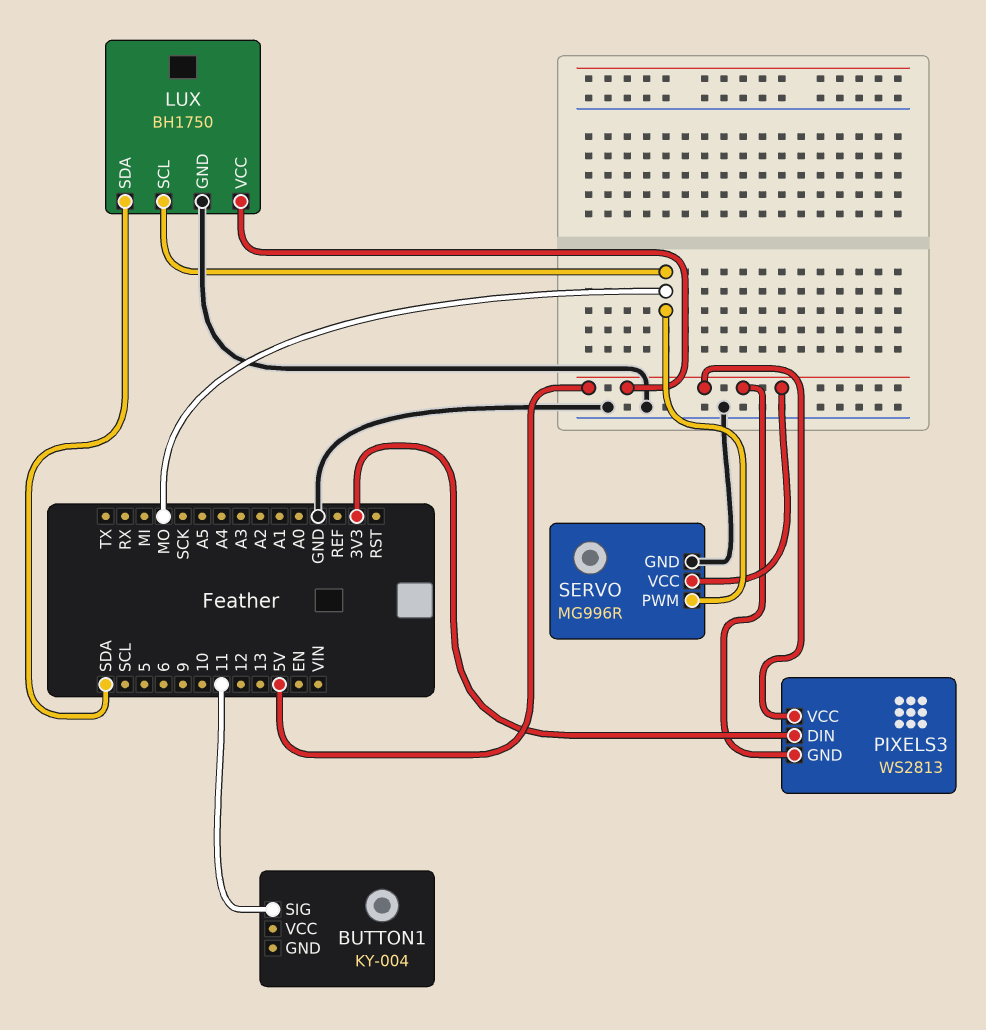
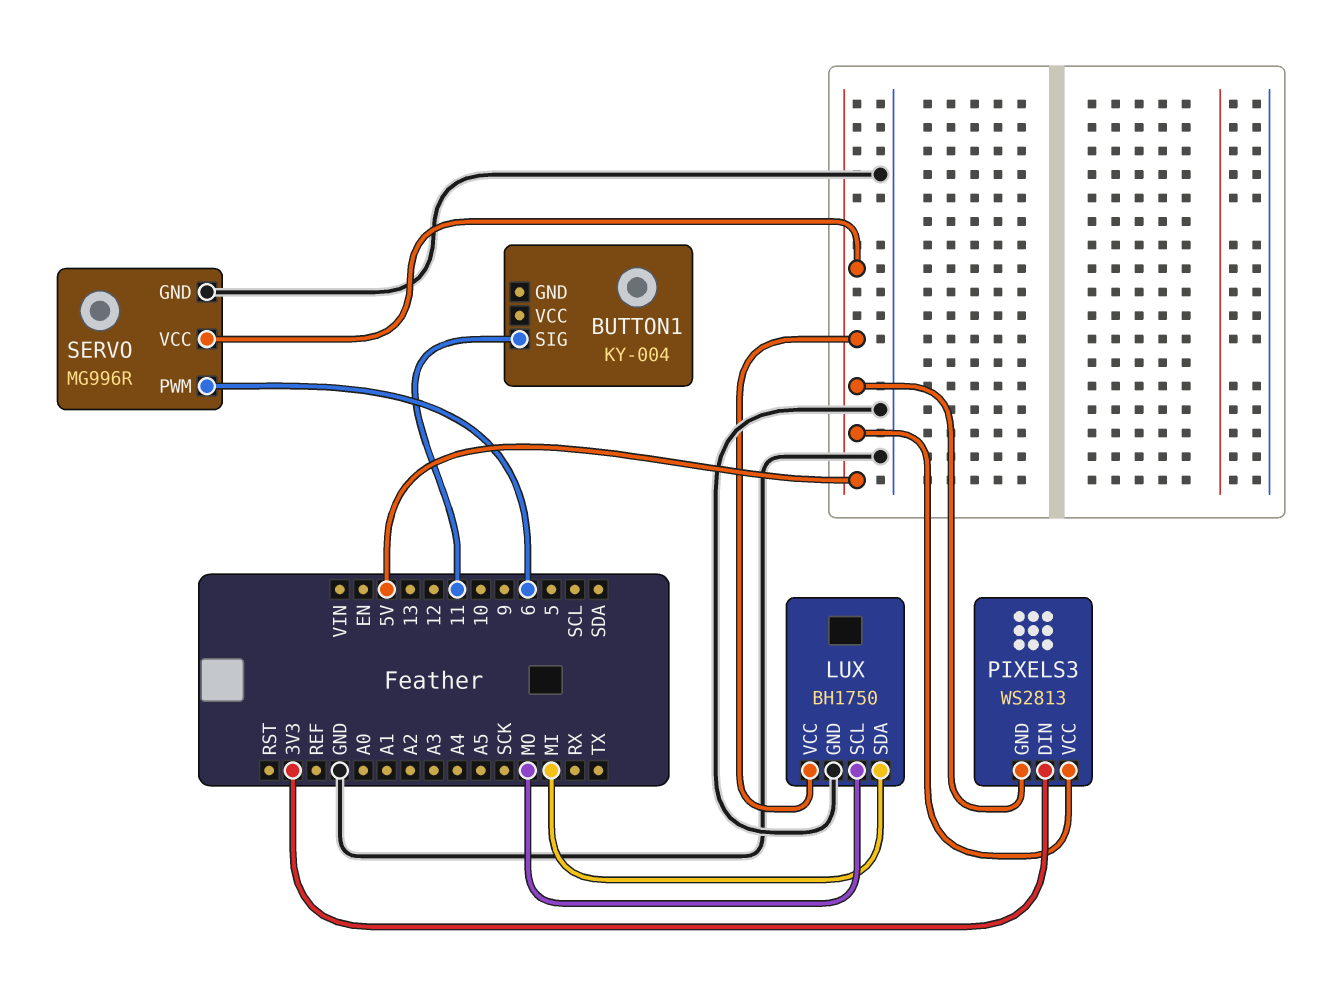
LUX pin SDA: SDA -> MI
SERVO pin PWM: MO -> 6

